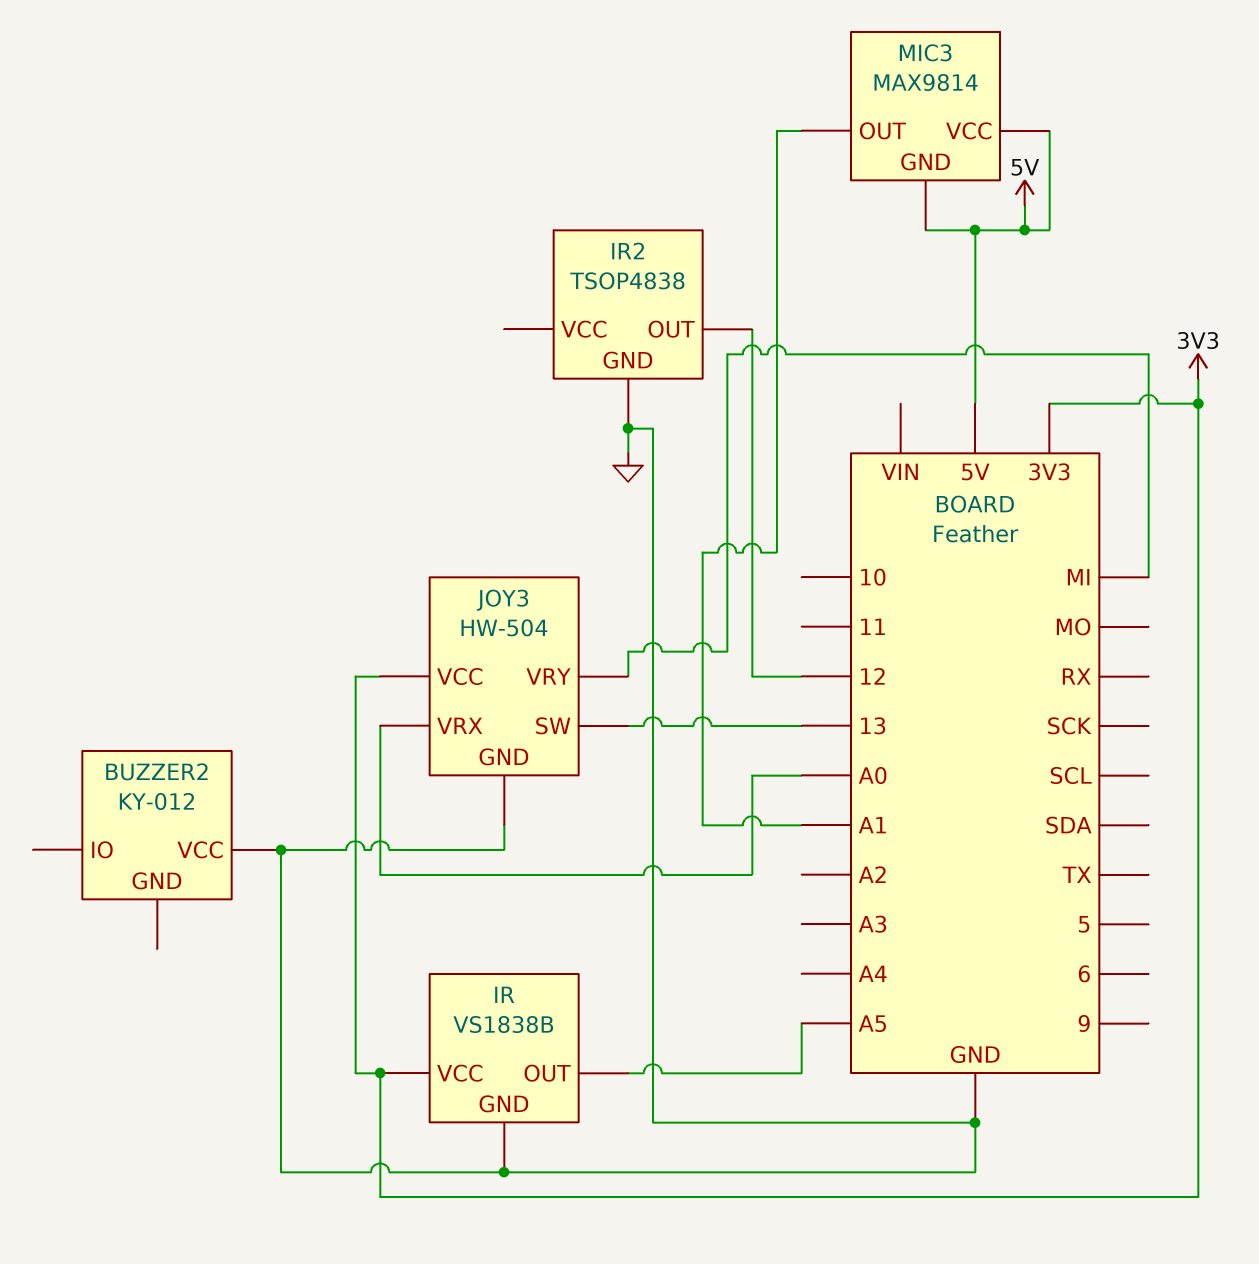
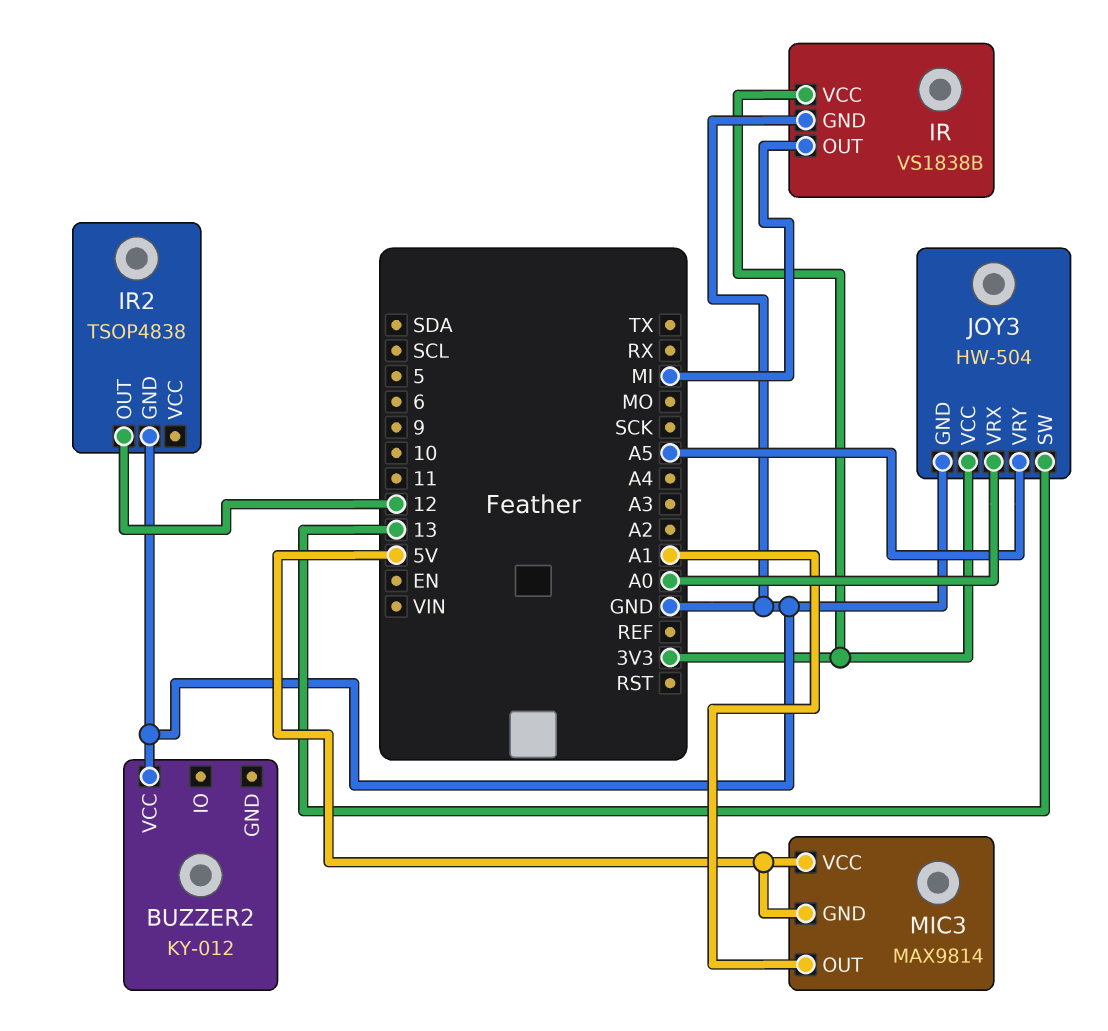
IR pin OUT: A5 -> MI
JOY3 pin VRY: MI -> A5

